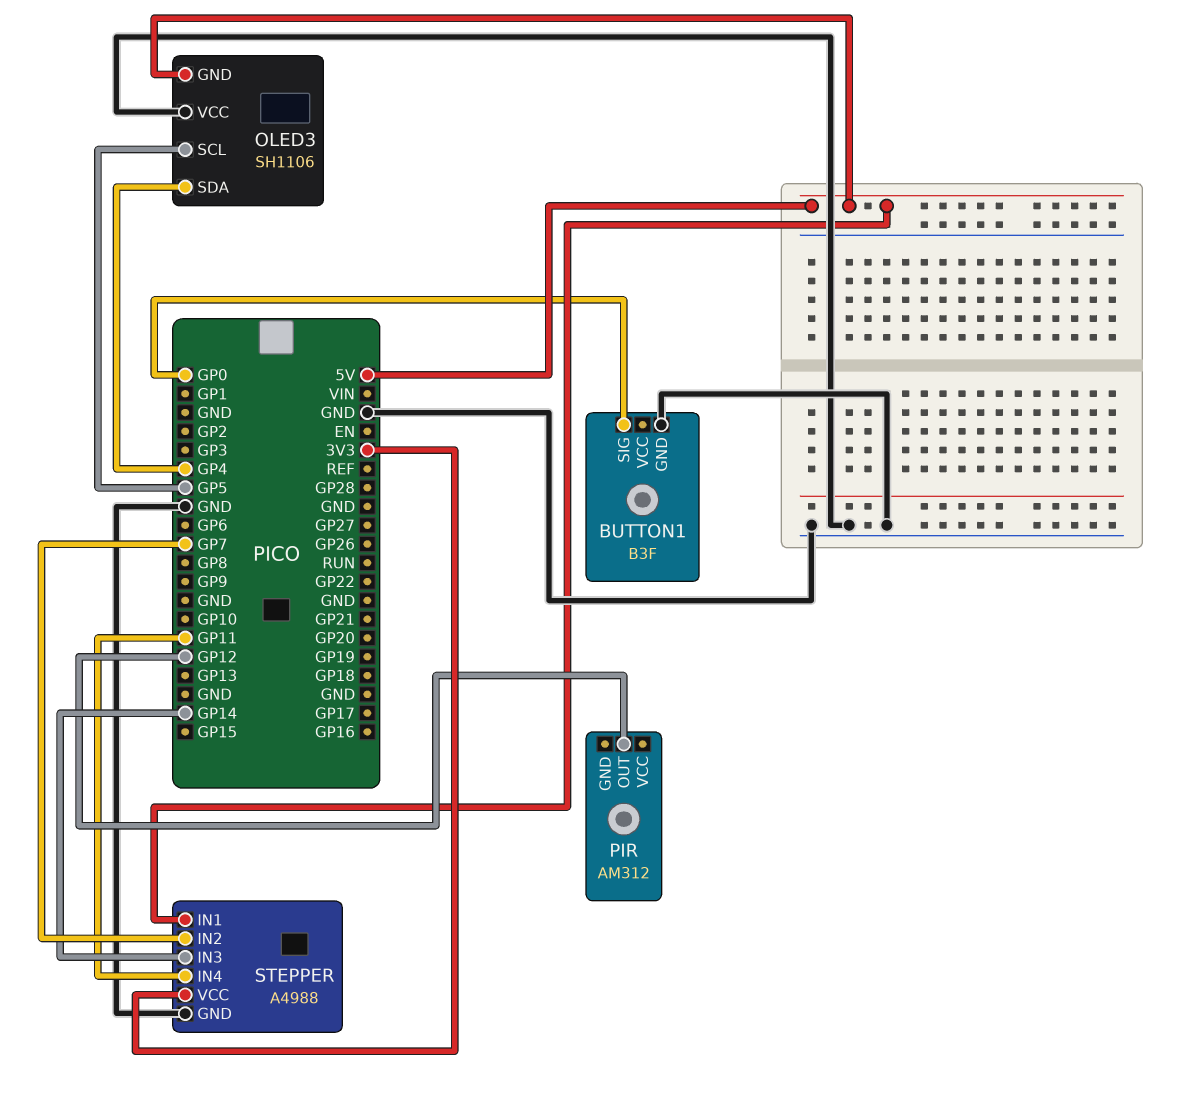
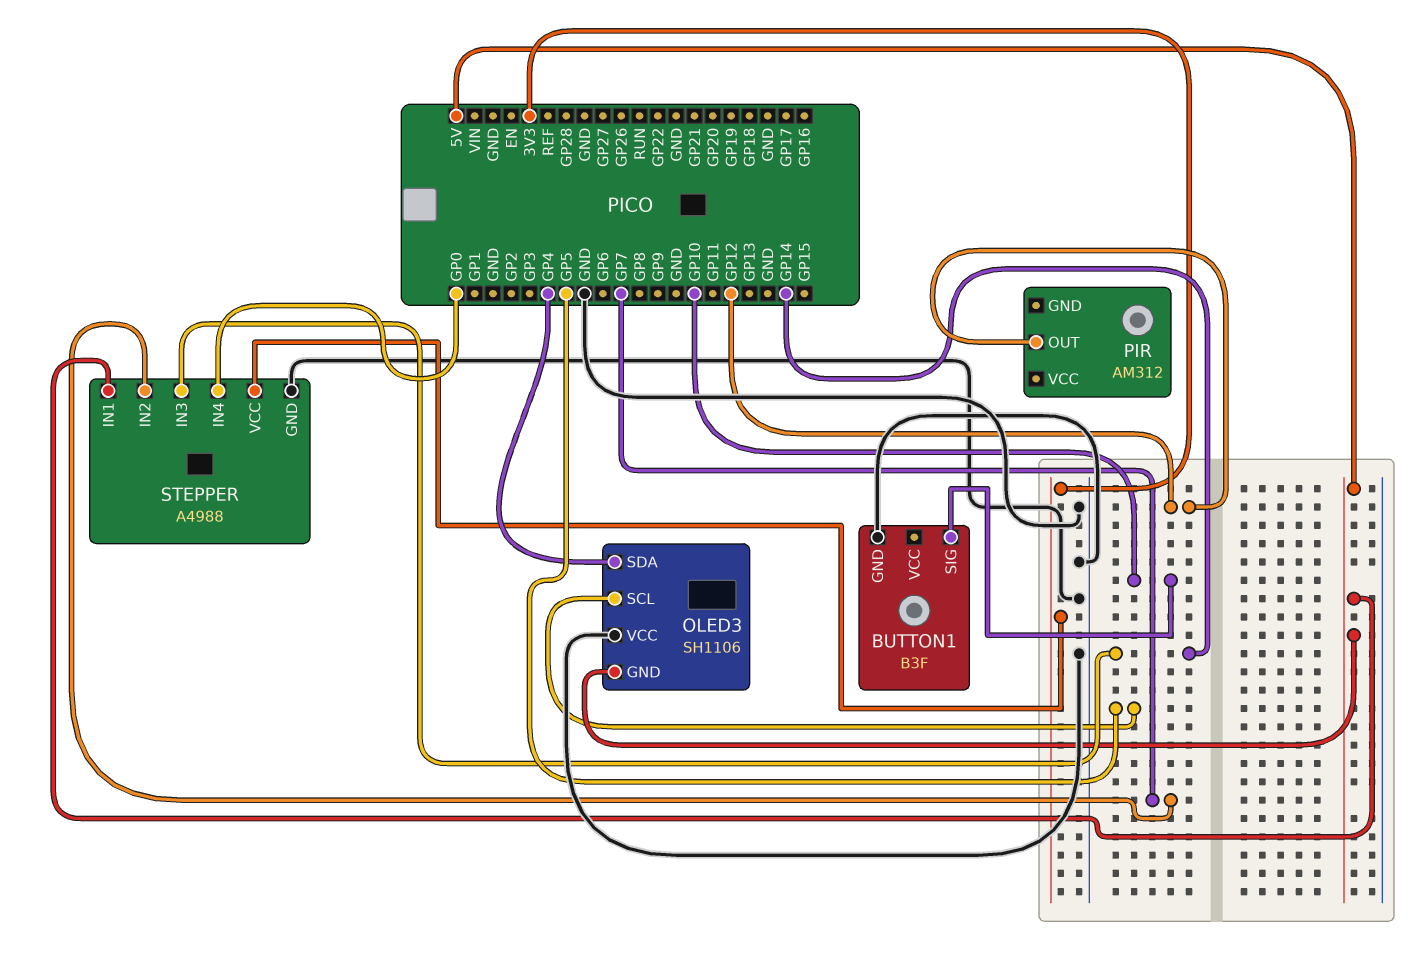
BUTTON1 pin SIG: GP0 -> GP10
STEPPER pin IN4: GP11 -> GP0

